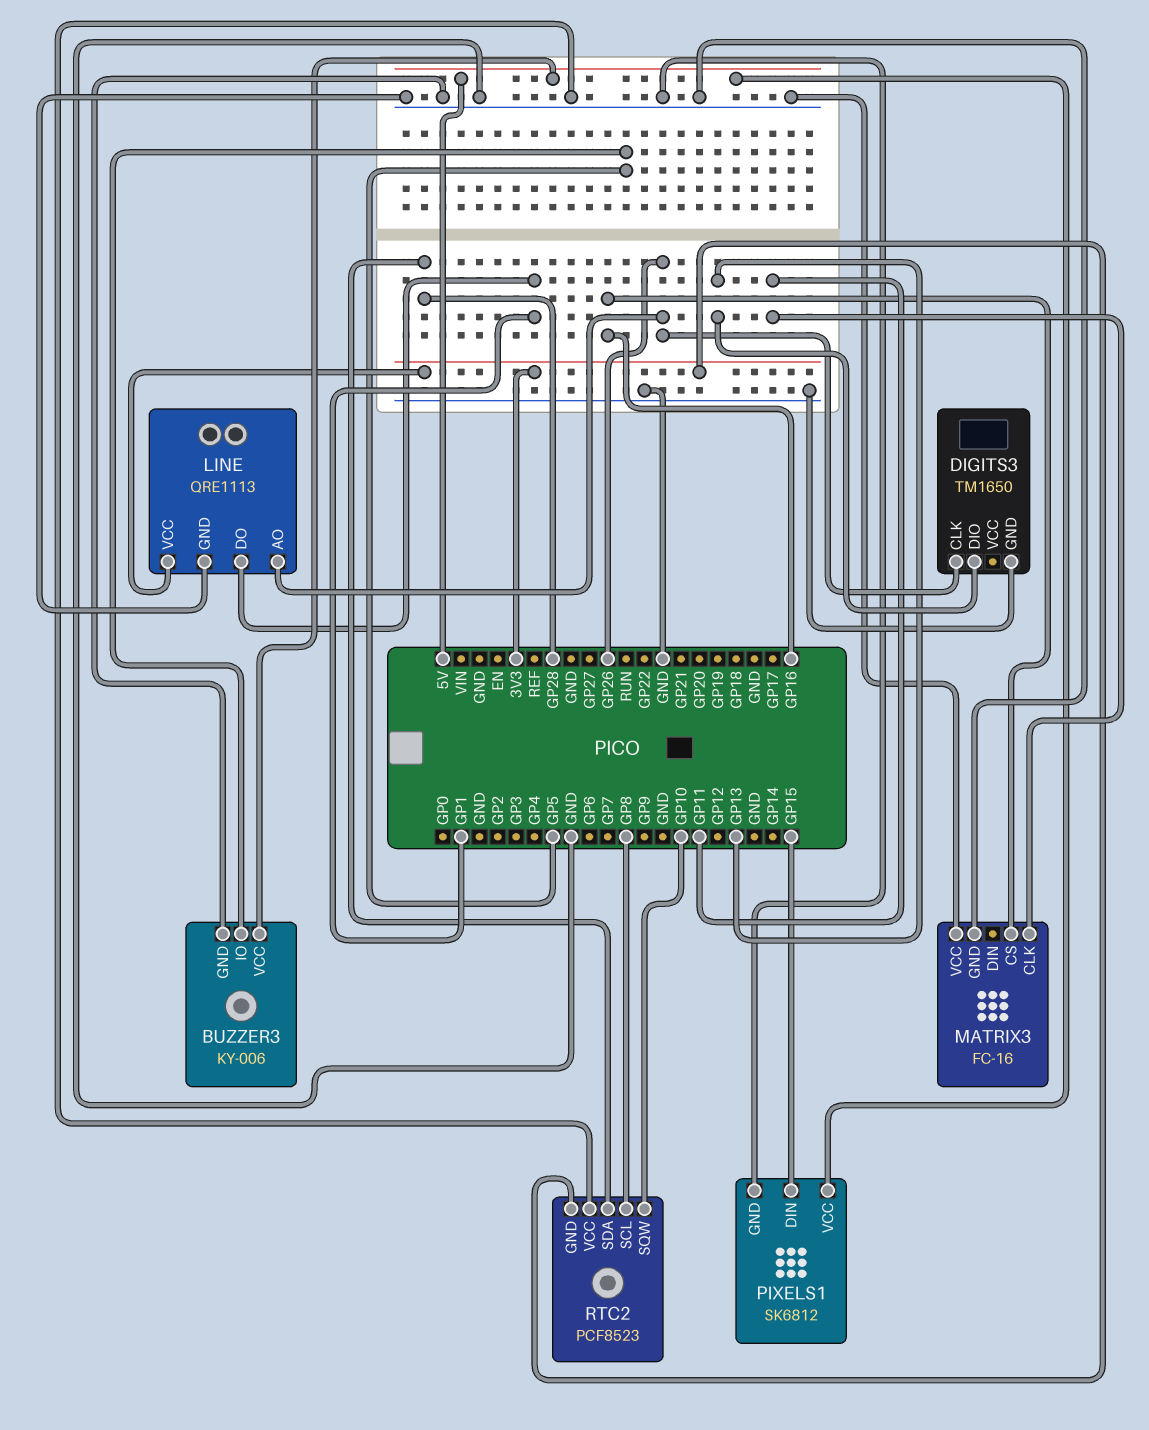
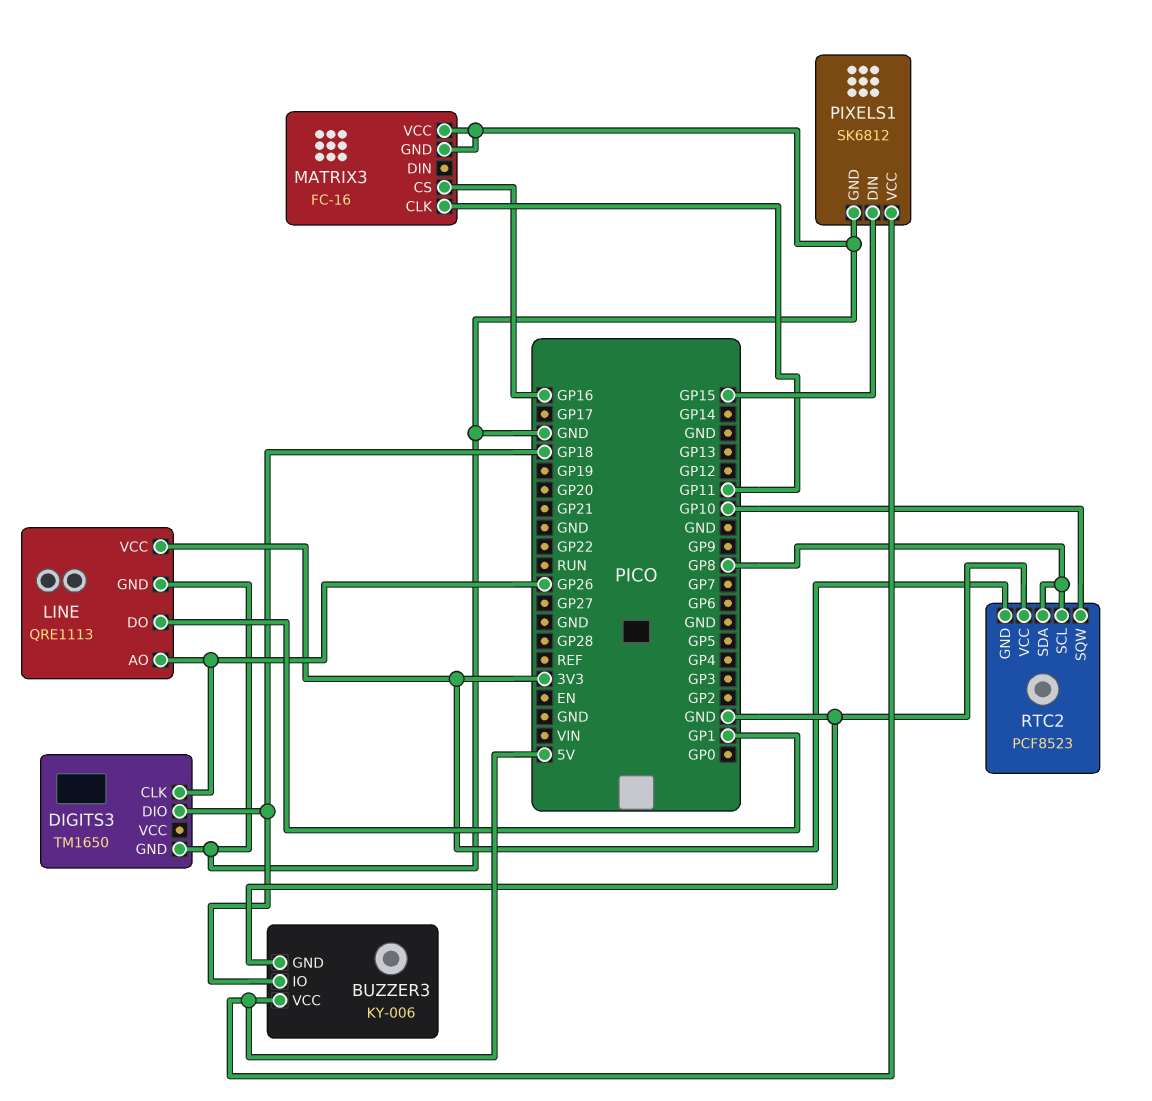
BUZZER3 pin IO: GP5 -> GP18
DIGITS3 pin DIO: GP13 -> GP18
RTC2 pin SDA: GP28 -> GP8

